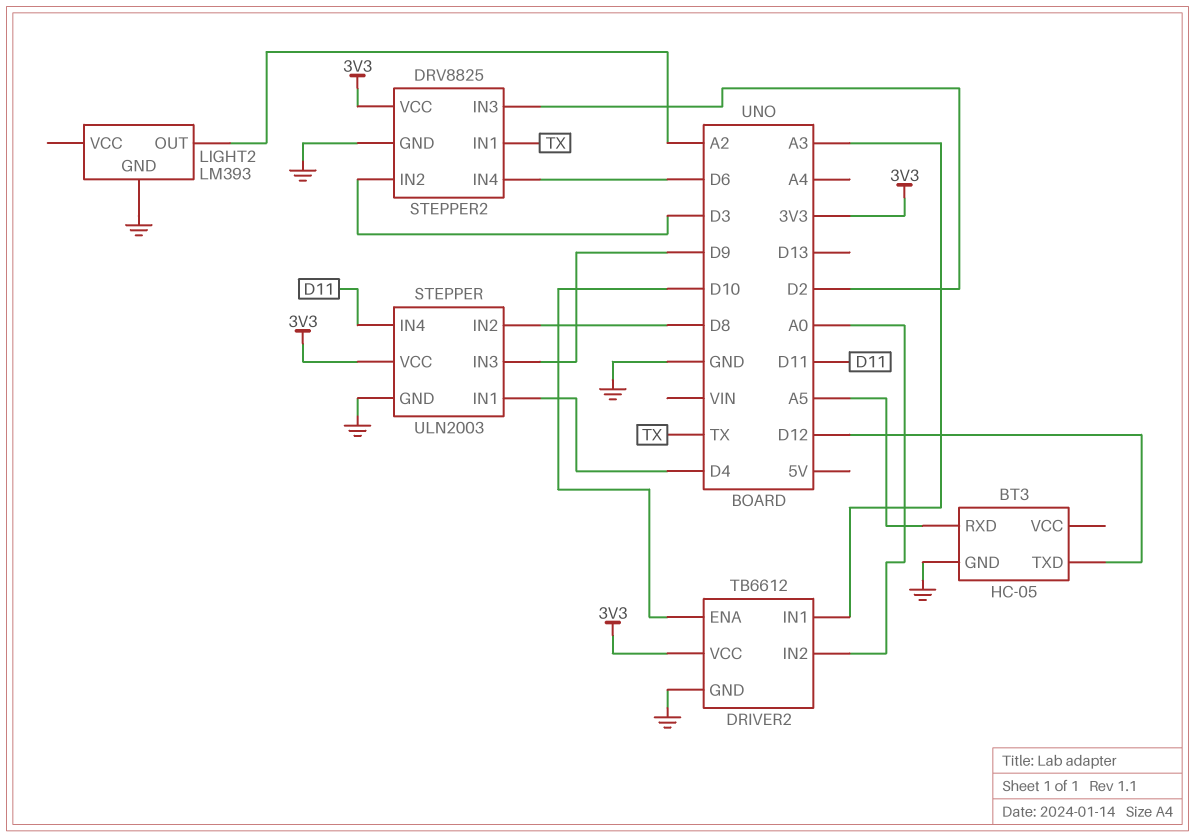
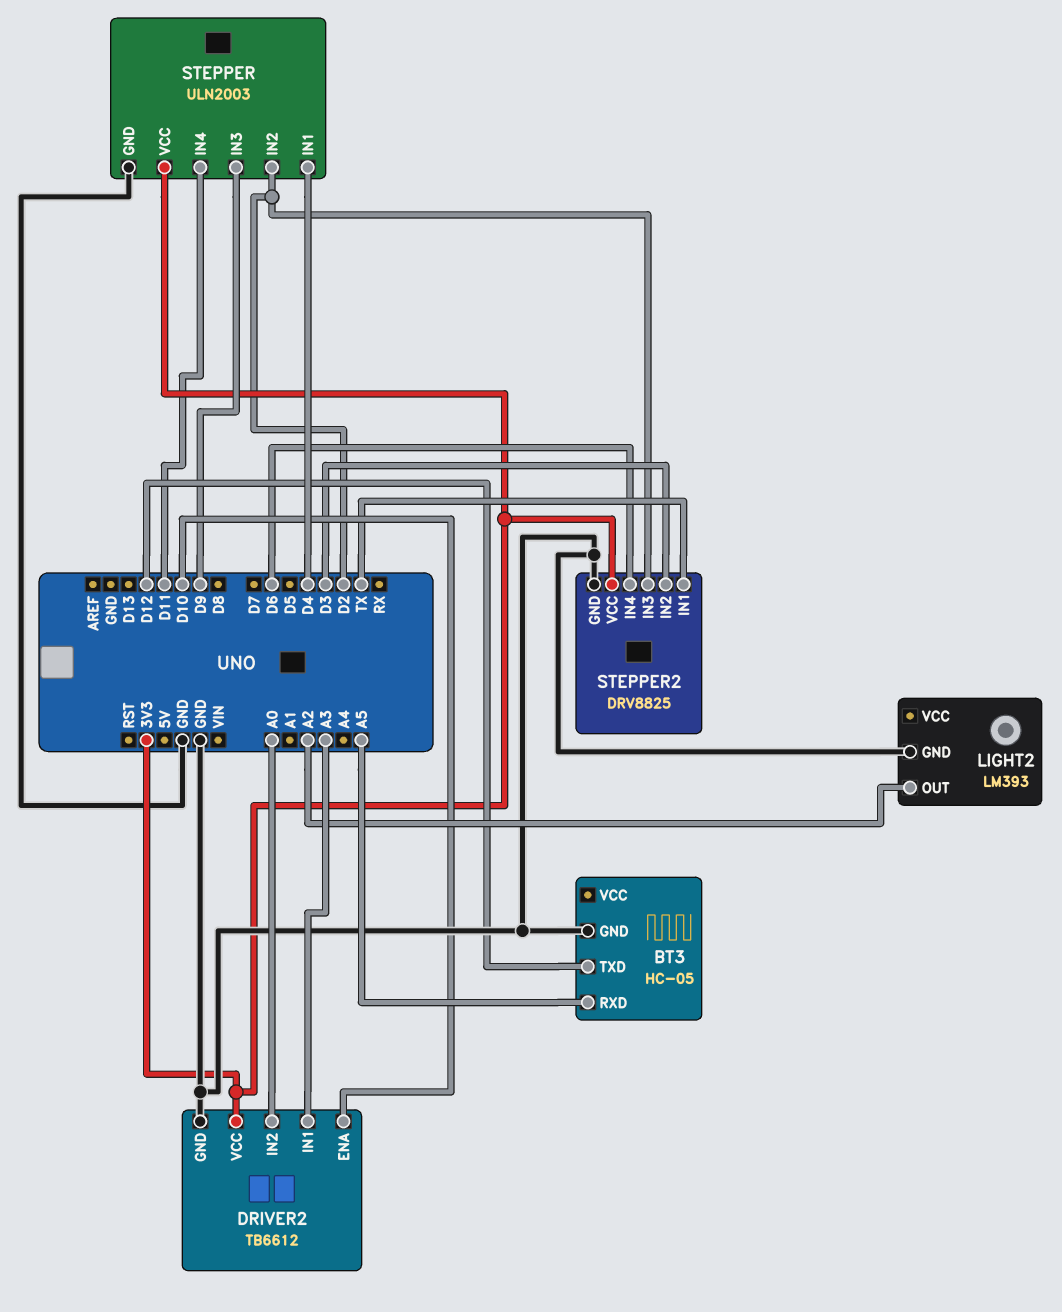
STEPPER pin IN2: D8 -> D2

